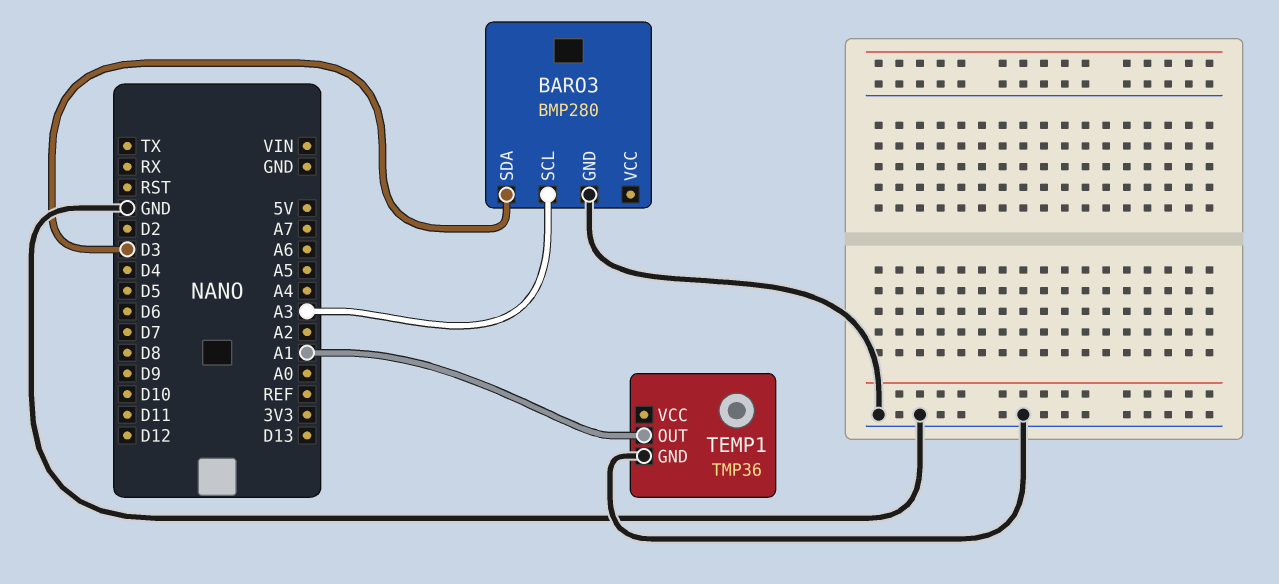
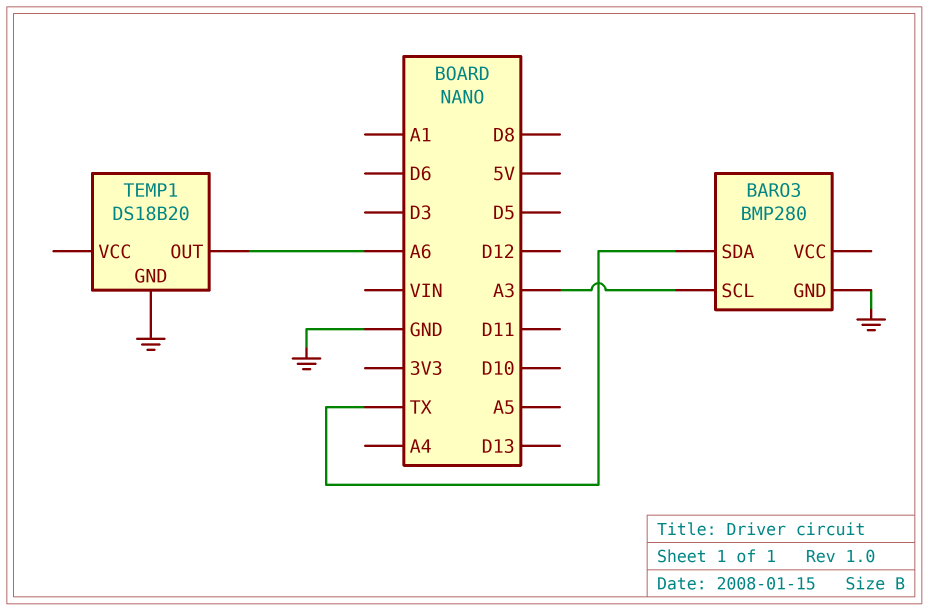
BARO3 pin SDA: D3 -> TX
TEMP1: TMP36 -> DS18B20
TEMP1 pin OUT: A1 -> A6

